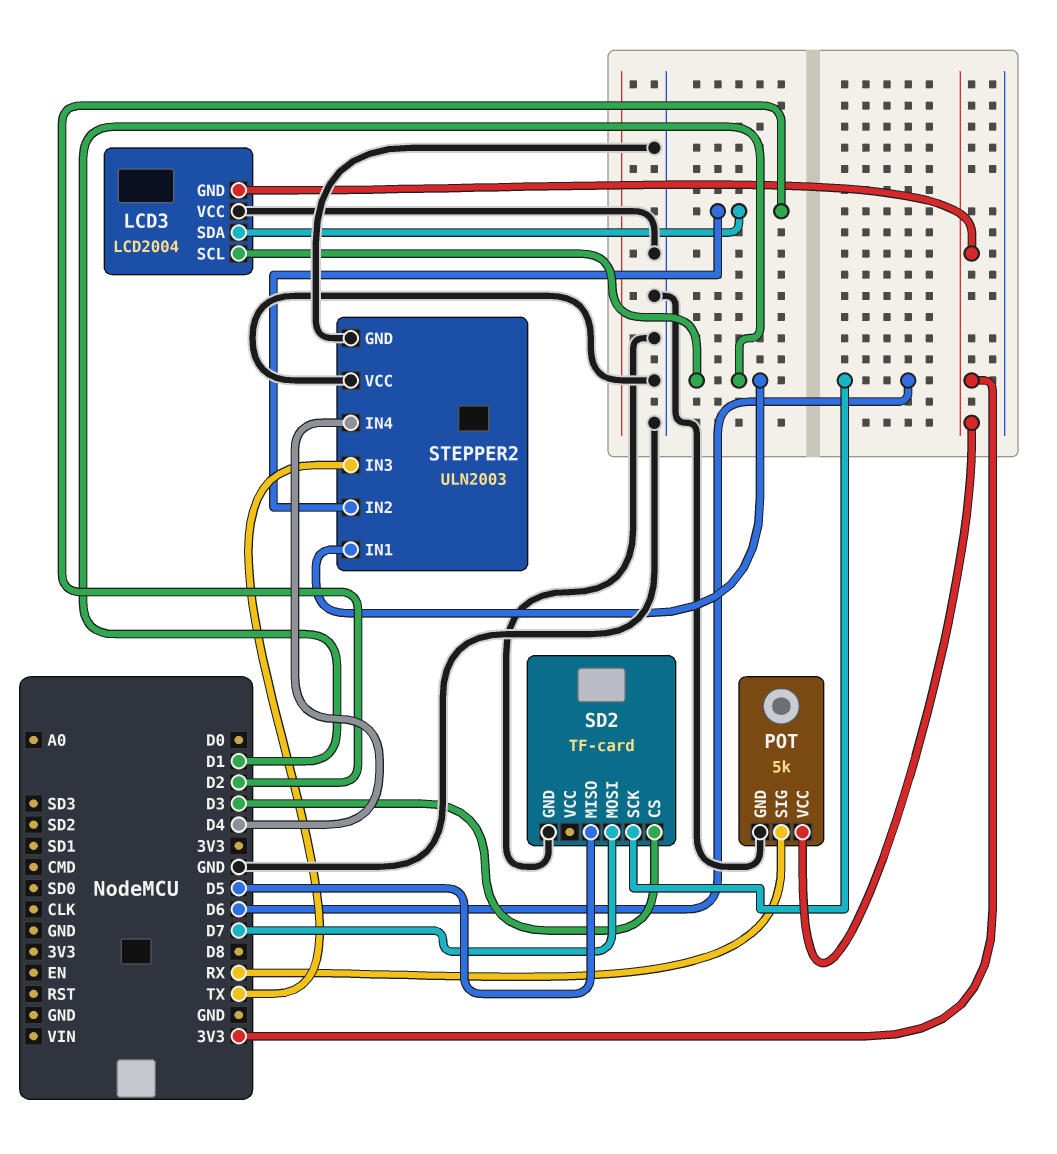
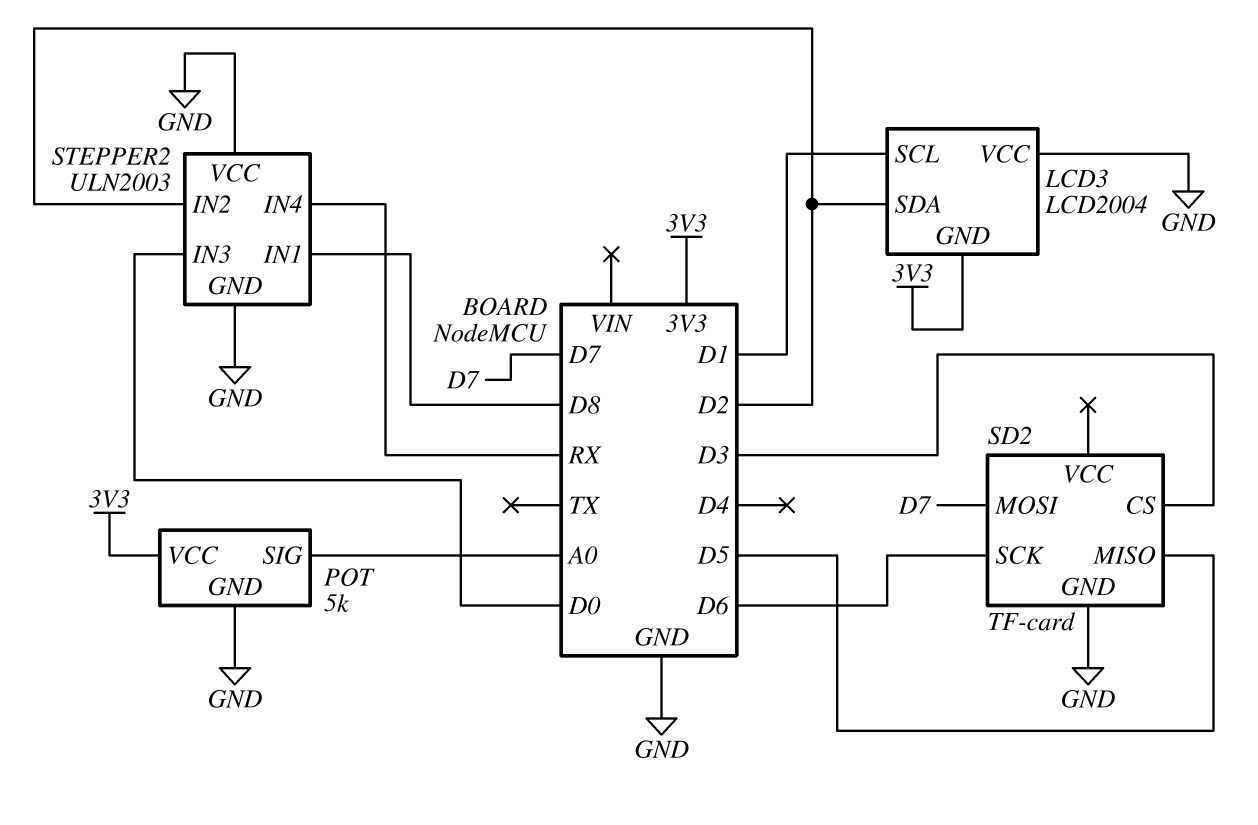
POT pin SIG: RX -> A0
STEPPER2 pin IN1: D1 -> D8
STEPPER2 pin IN3: TX -> D0
STEPPER2 pin IN4: D4 -> RX

